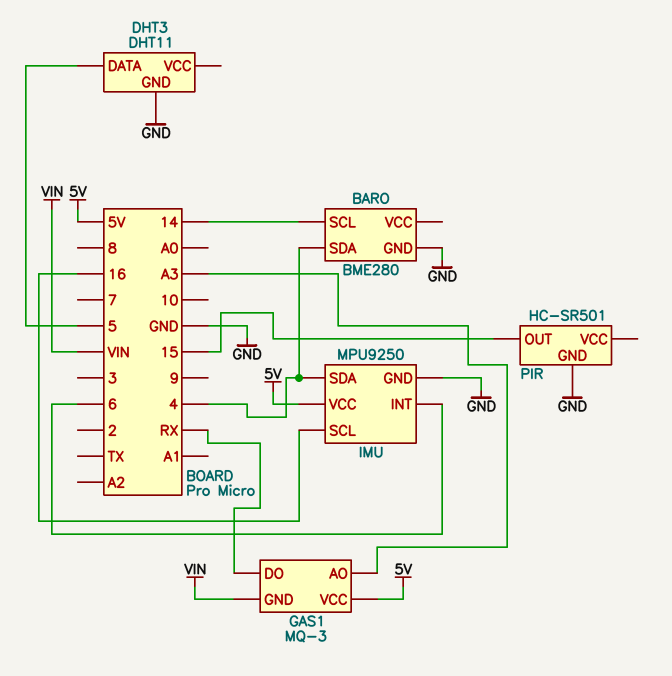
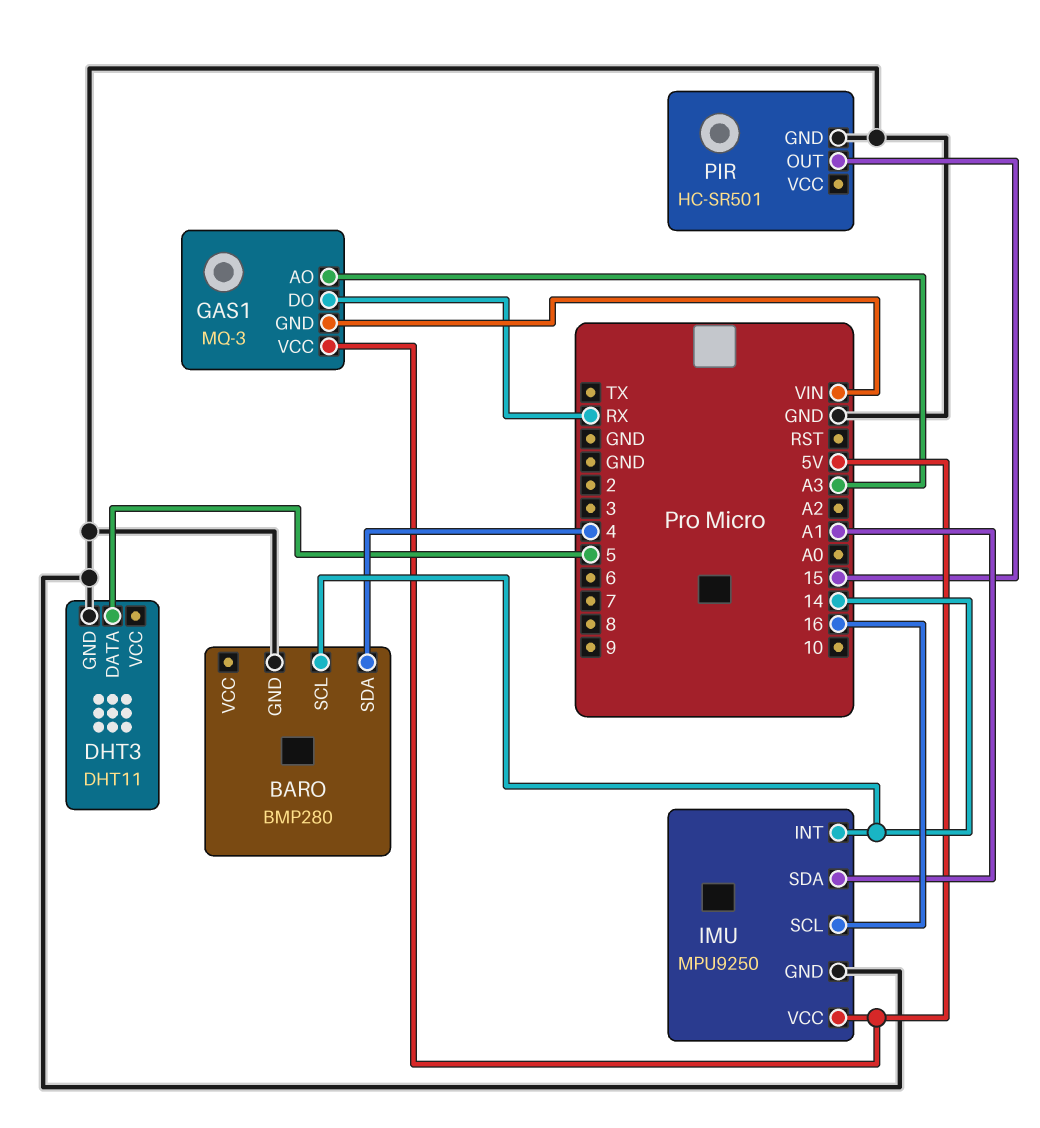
BARO: BME280 -> BMP280
IMU pin INT: 6 -> 14
IMU pin SDA: 4 -> A1

